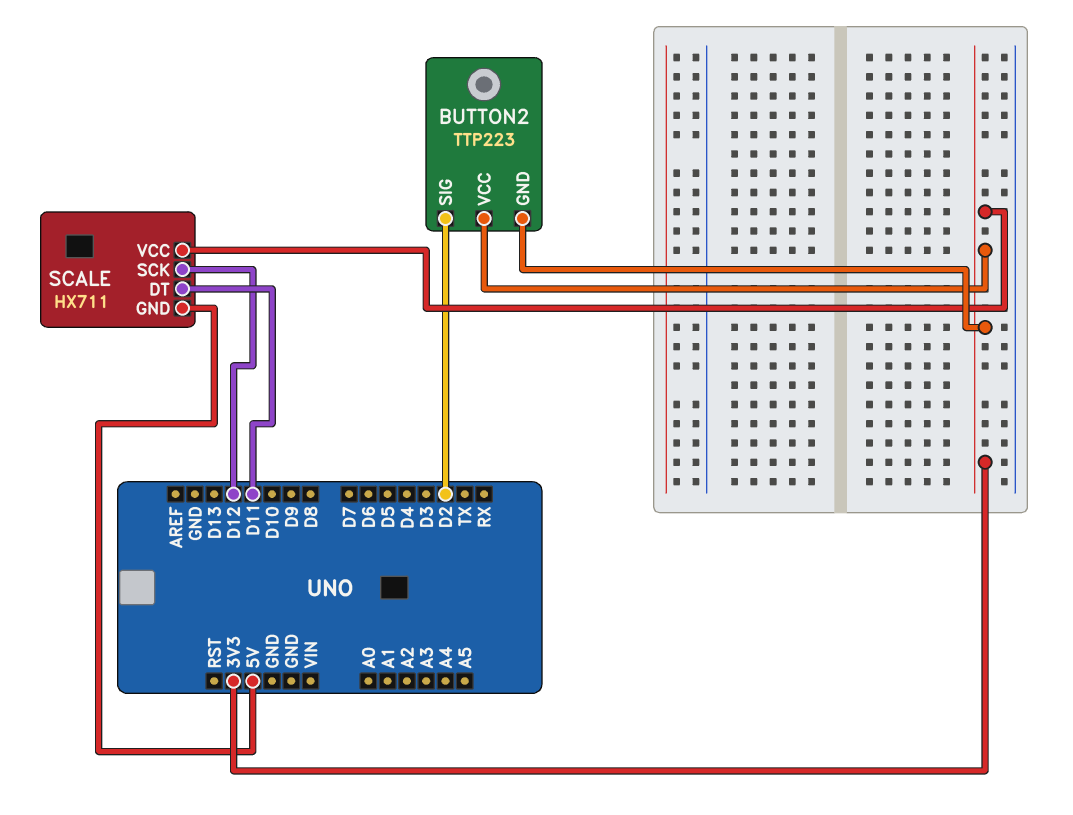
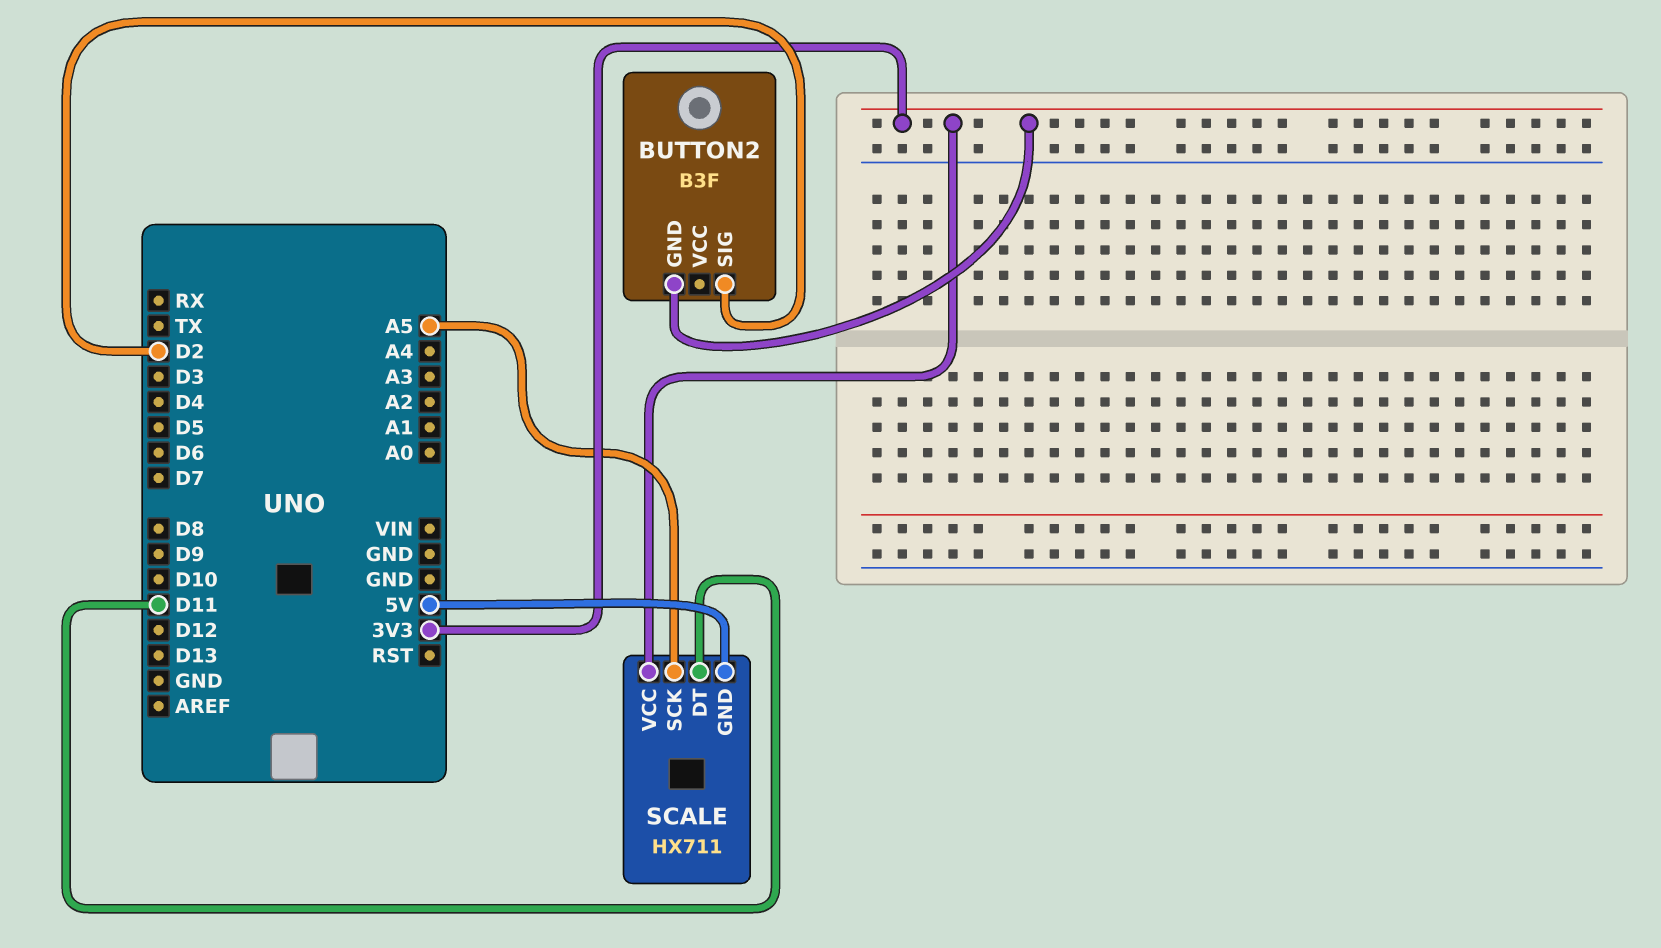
BUTTON2: TTP223 -> B3F
BUTTON2 pin VCC: 3V3 -> none
SCALE pin SCK: D12 -> A5

